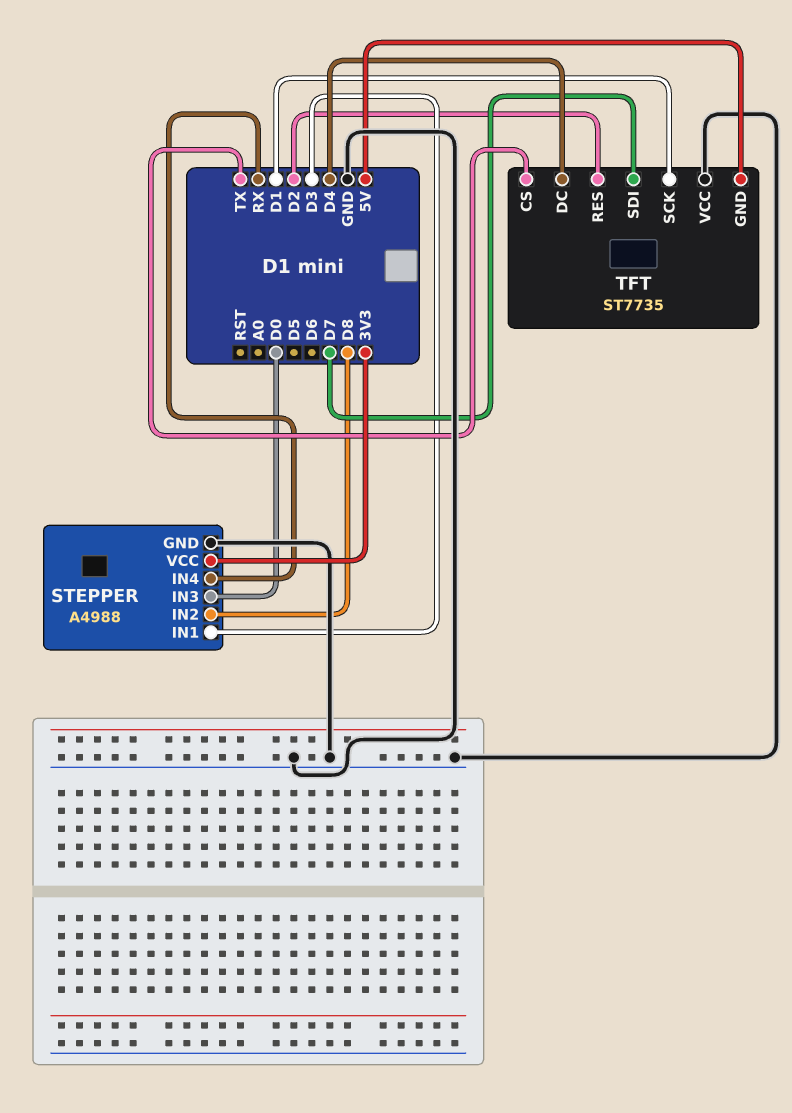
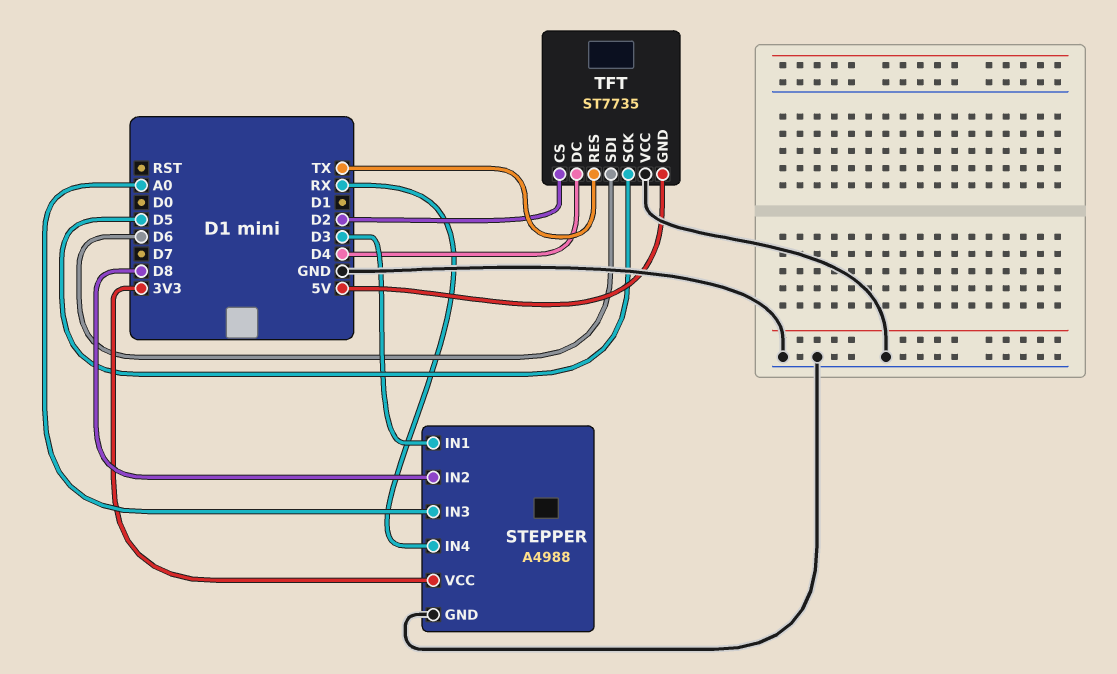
STEPPER pin IN3: D0 -> A0
TFT pin CS: TX -> D2
TFT pin RES: D2 -> TX
TFT pin SCK: D1 -> D5
TFT pin SDI: D7 -> D6

